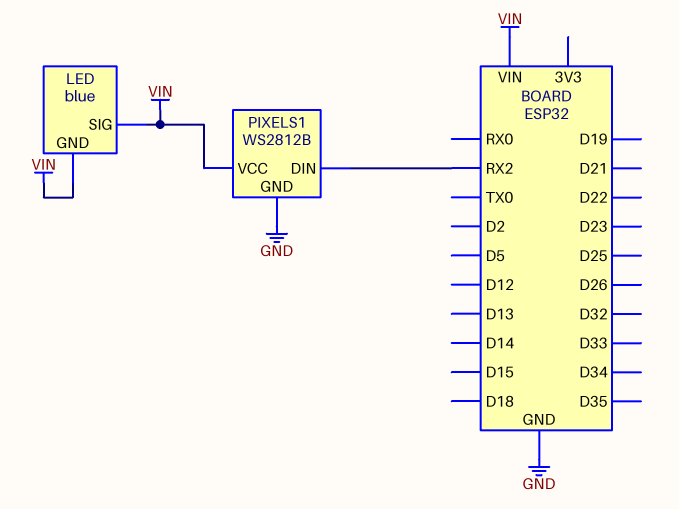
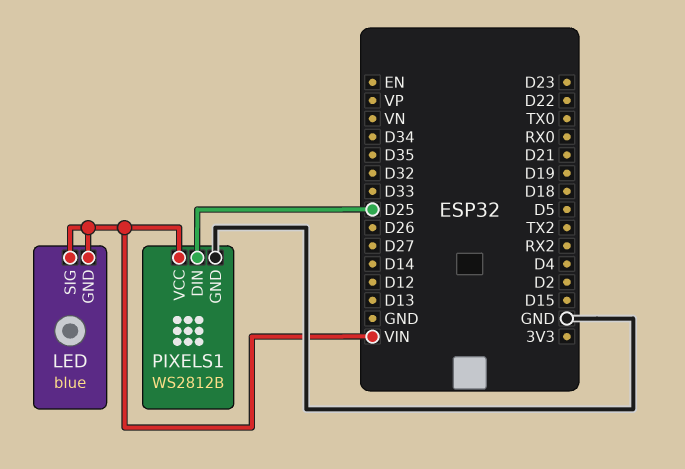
PIXELS1 pin DIN: RX2 -> D25

